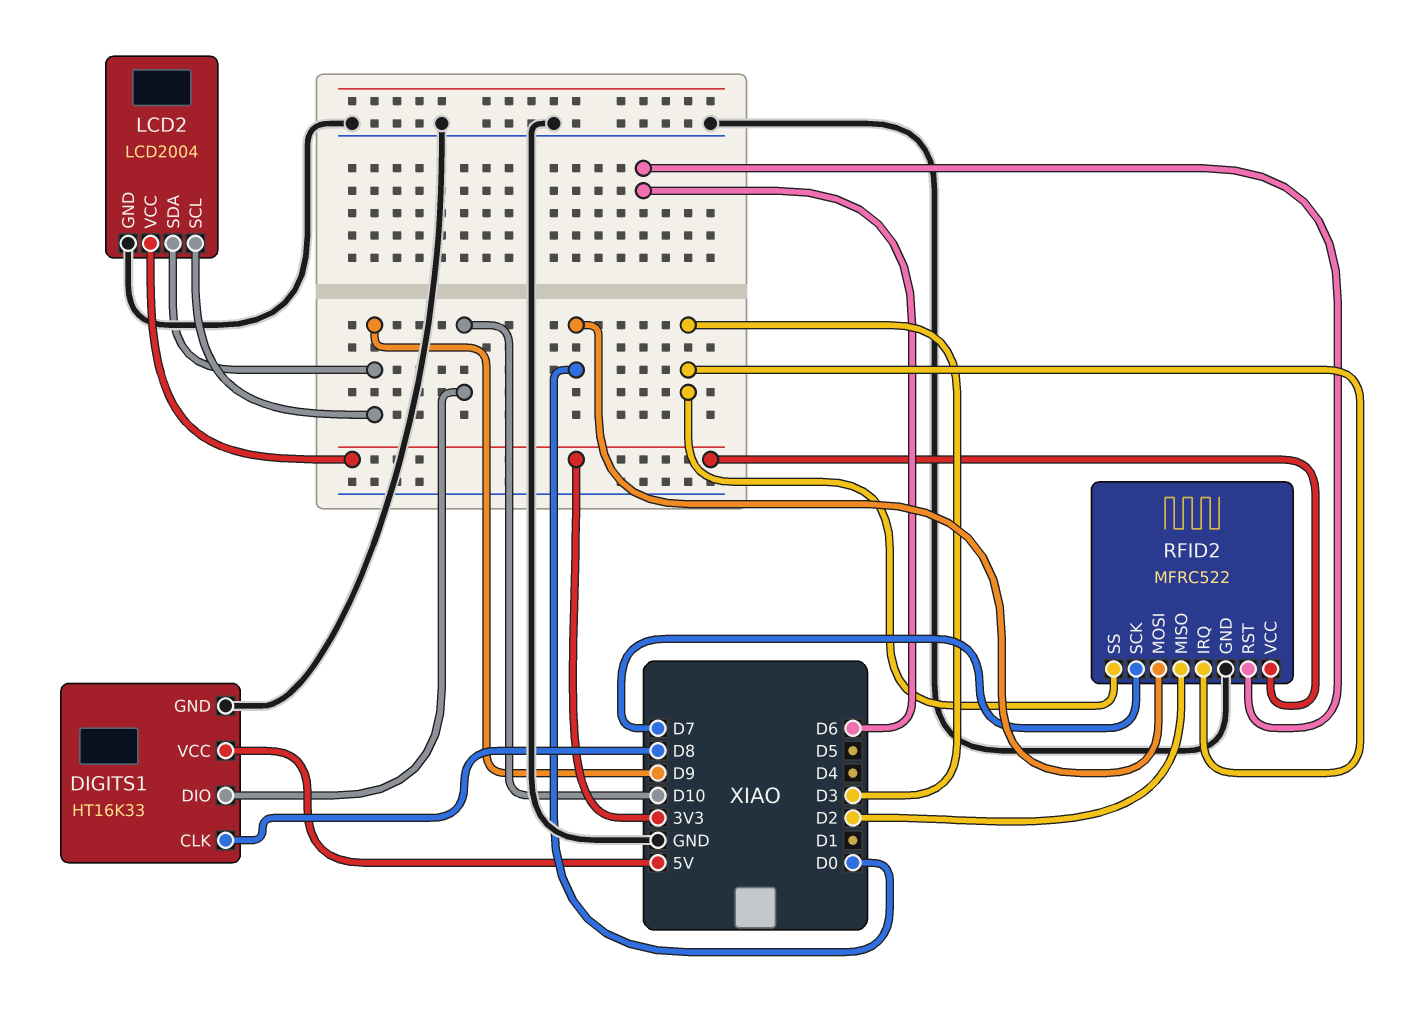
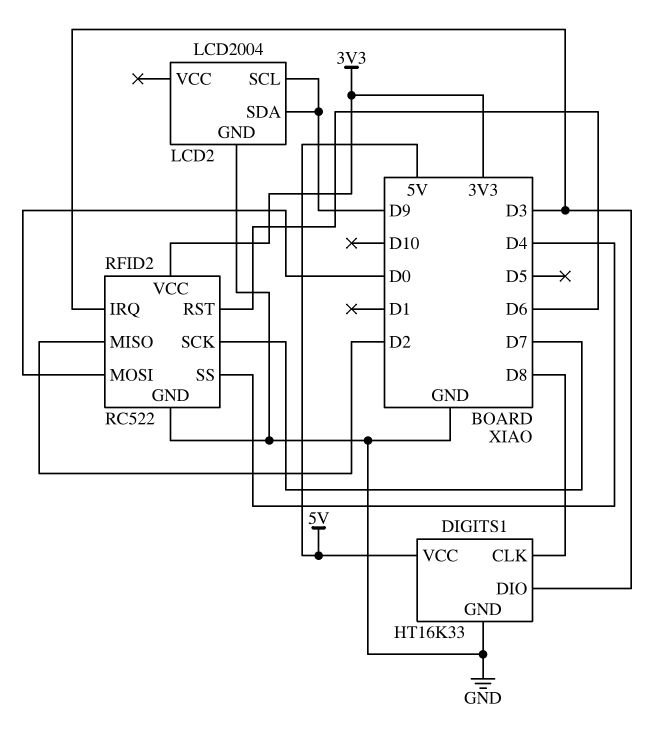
DIGITS1 pin DIO: D10 -> D3
LCD2 pin VCC: 3V3 -> none
RFID2: MFRC522 -> RC522
RFID2 pin SS: D3 -> D4

